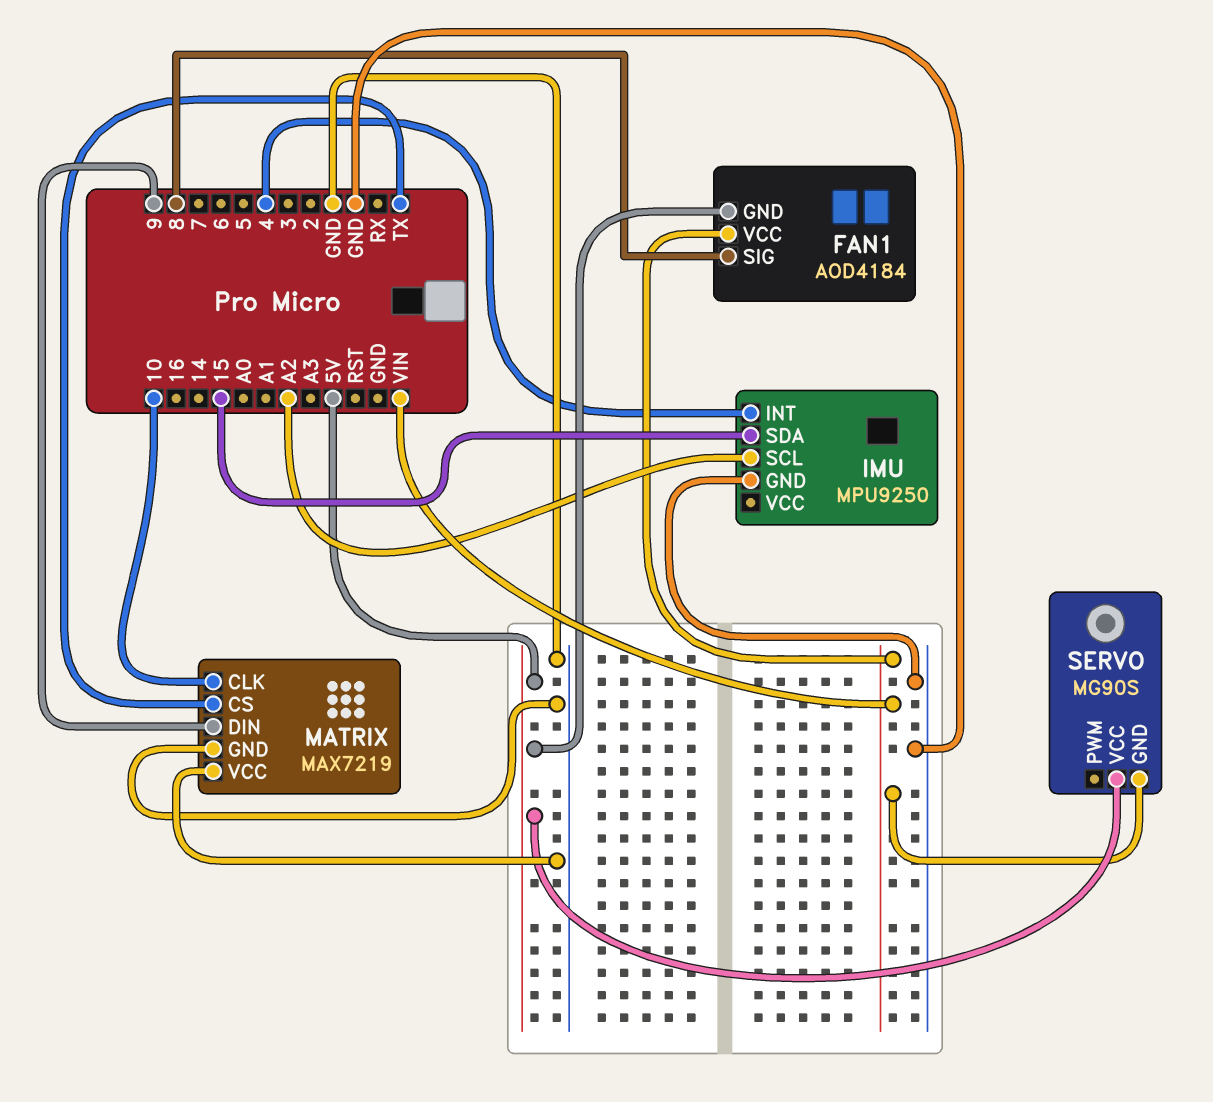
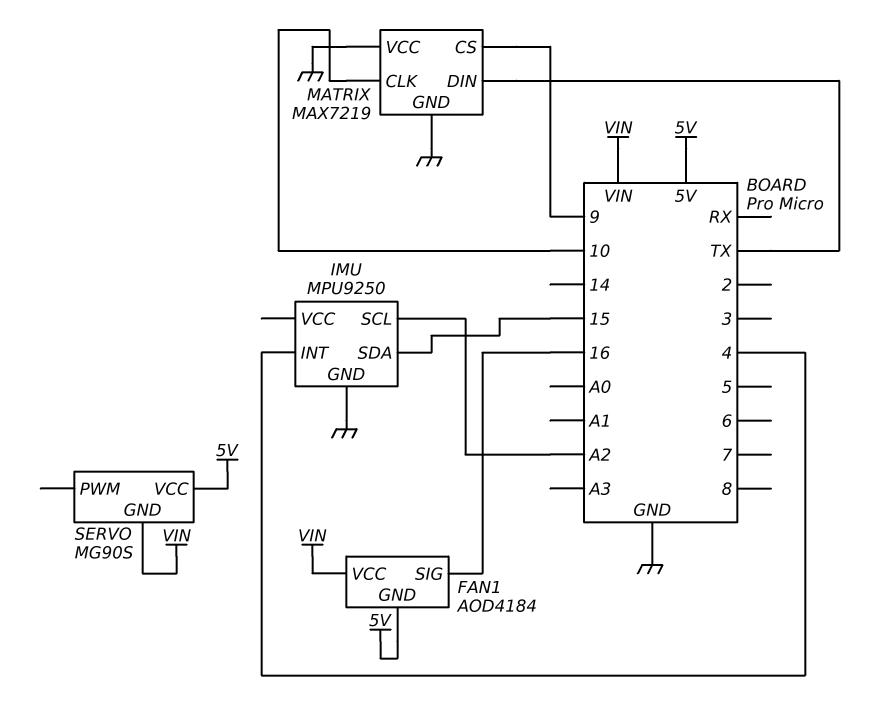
FAN1 pin SIG: 8 -> 16
MATRIX pin CS: TX -> 9
MATRIX pin DIN: 9 -> TX

